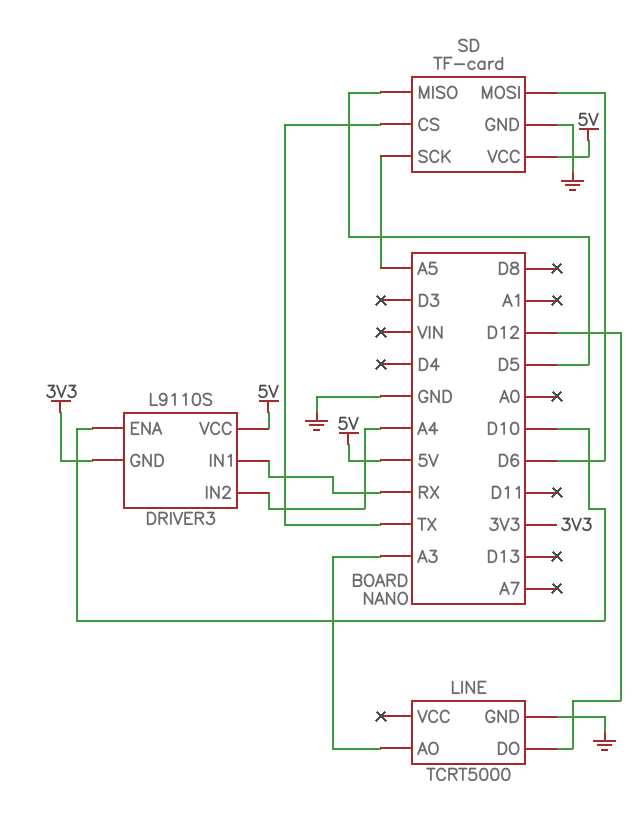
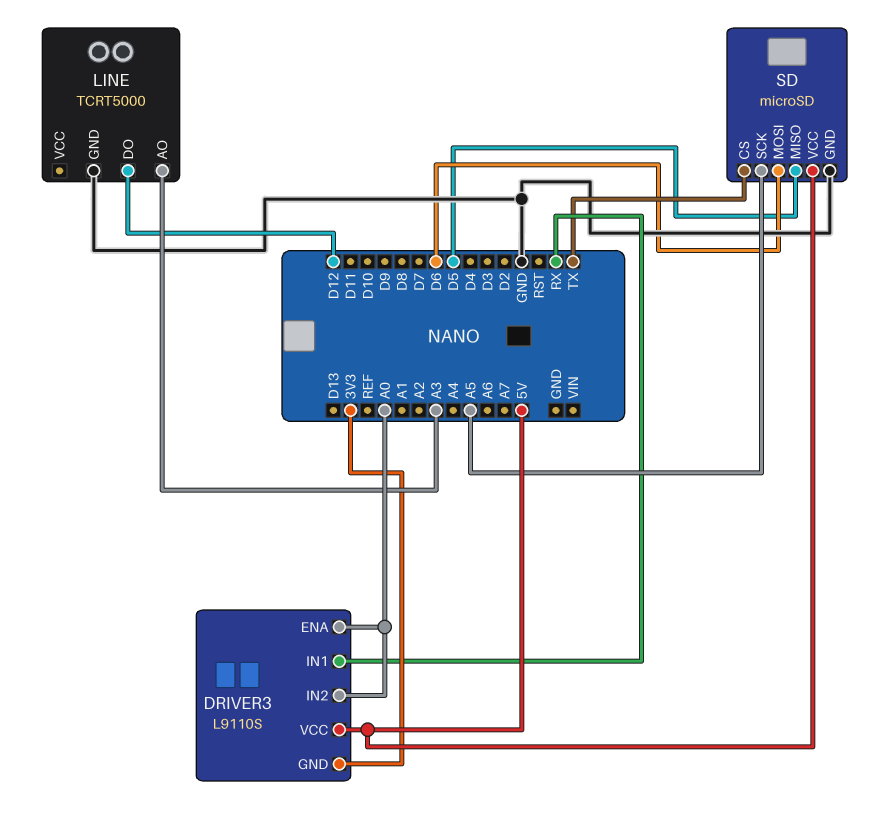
DRIVER3 pin ENA: D10 -> A0
DRIVER3 pin IN2: A4 -> A0
SD: TF-card -> microSD

